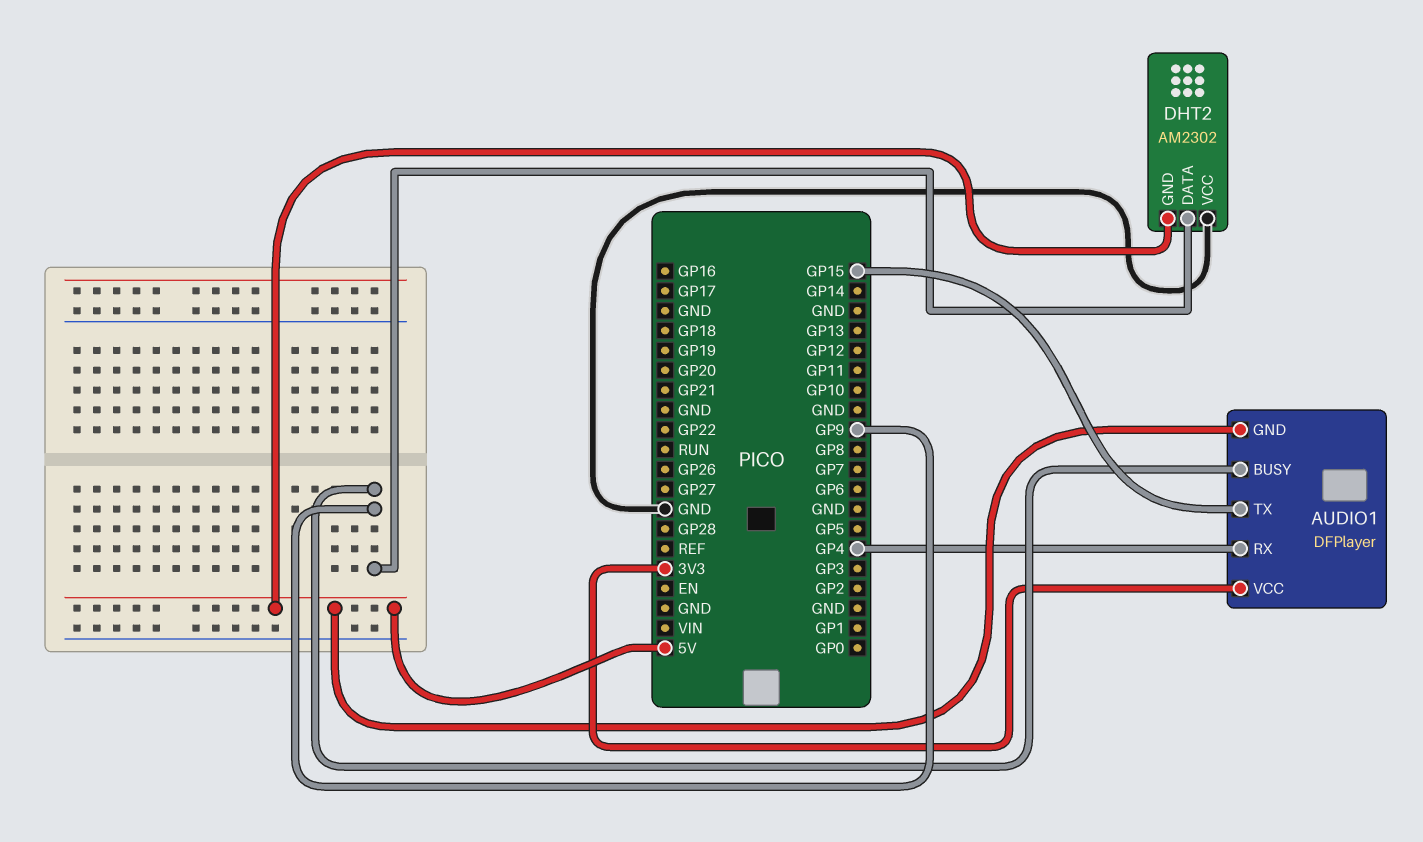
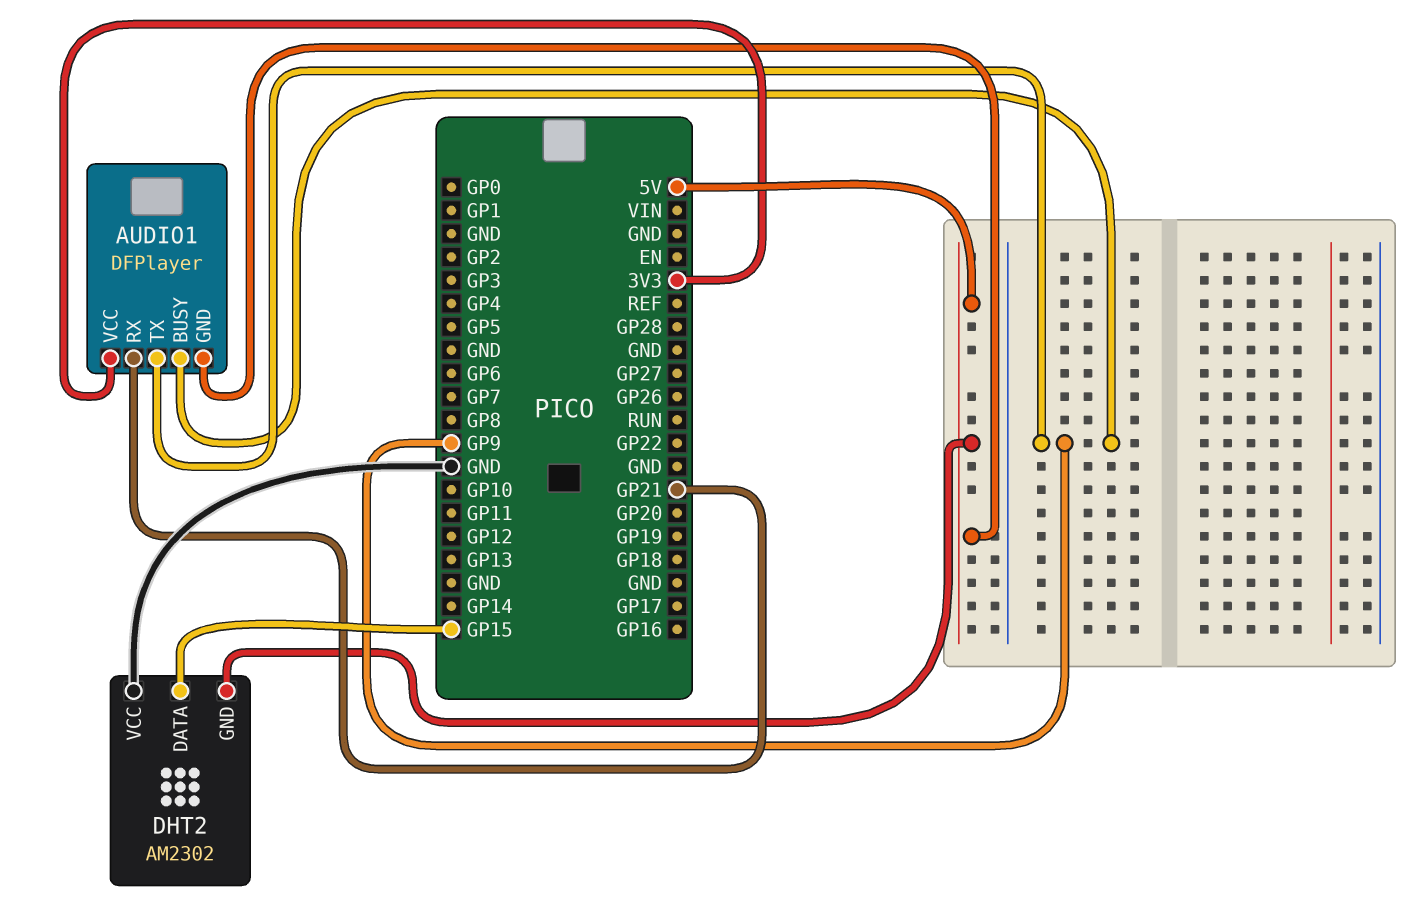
AUDIO1 pin RX: GP4 -> GP21
AUDIO1 pin TX: GP15 -> GP9
DHT2 pin DATA: GP9 -> GP15

